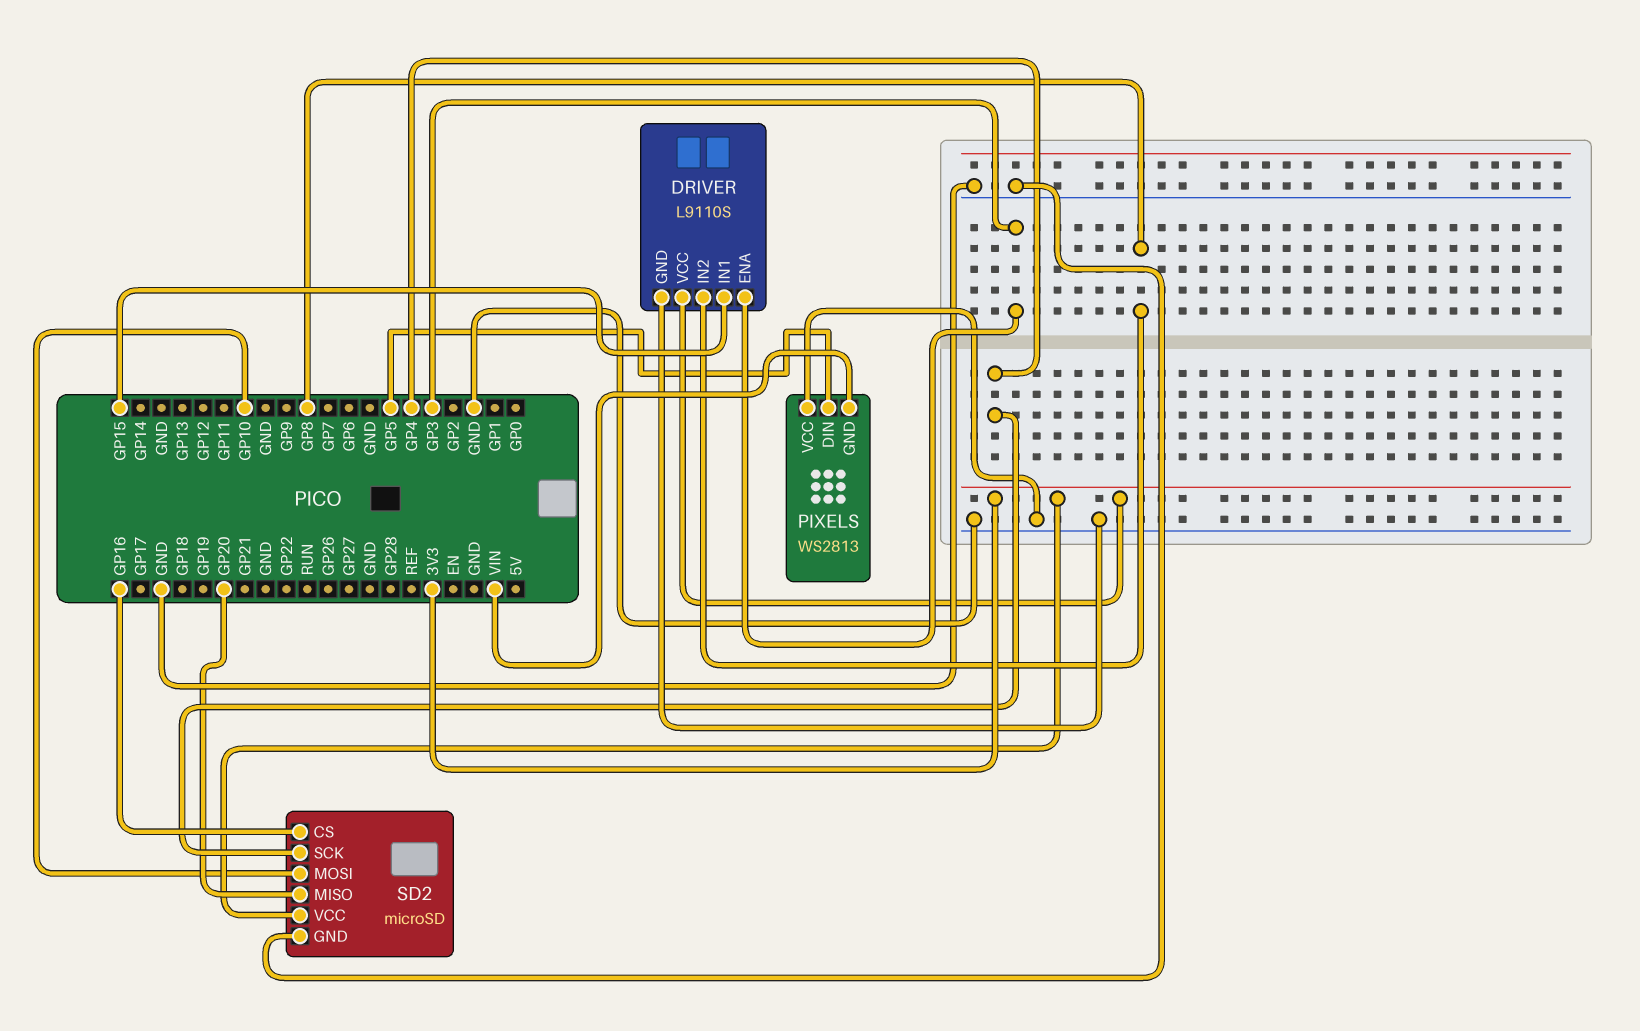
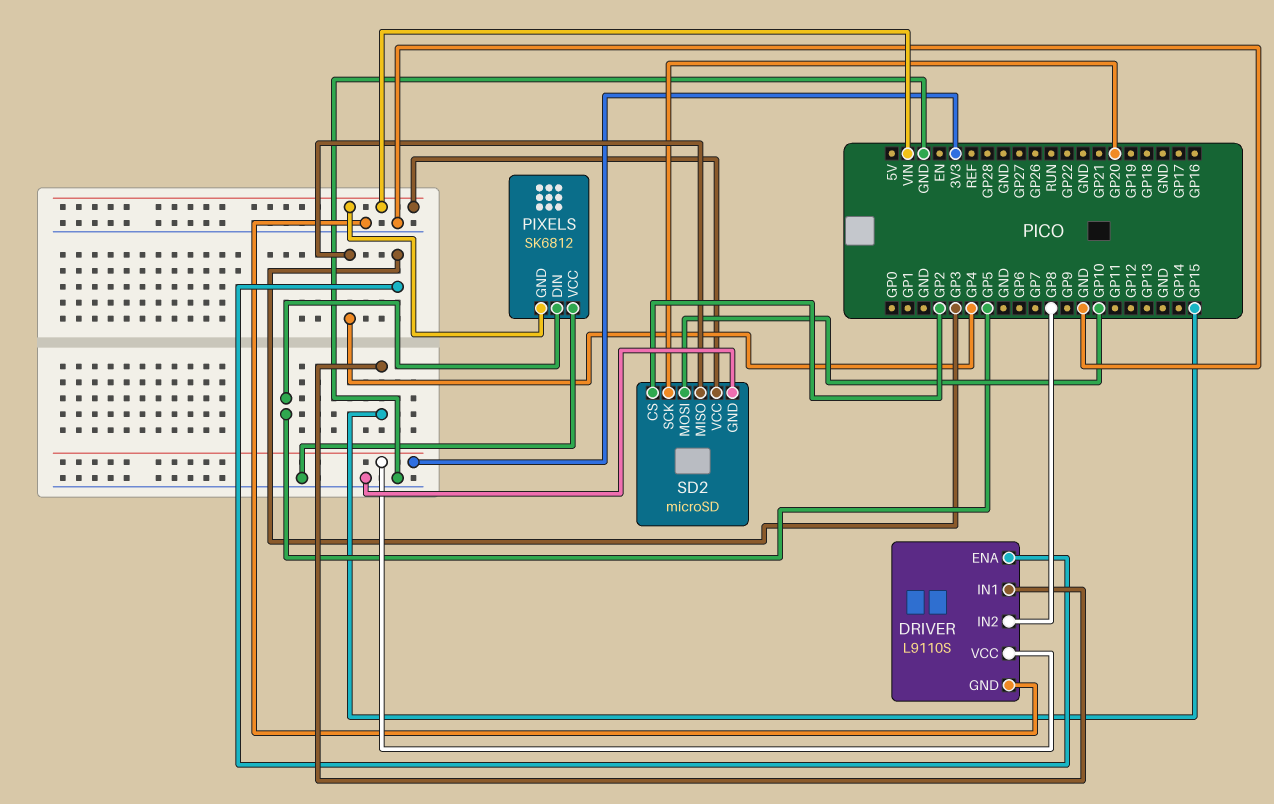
PIXELS: WS2813 -> SK6812
SD2 pin CS: GP16 -> GP2
SD2 pin MISO: GP20 -> GP4
SD2 pin SCK: GP4 -> GP20
SD2 pin VCC: 3V3 -> VIN

